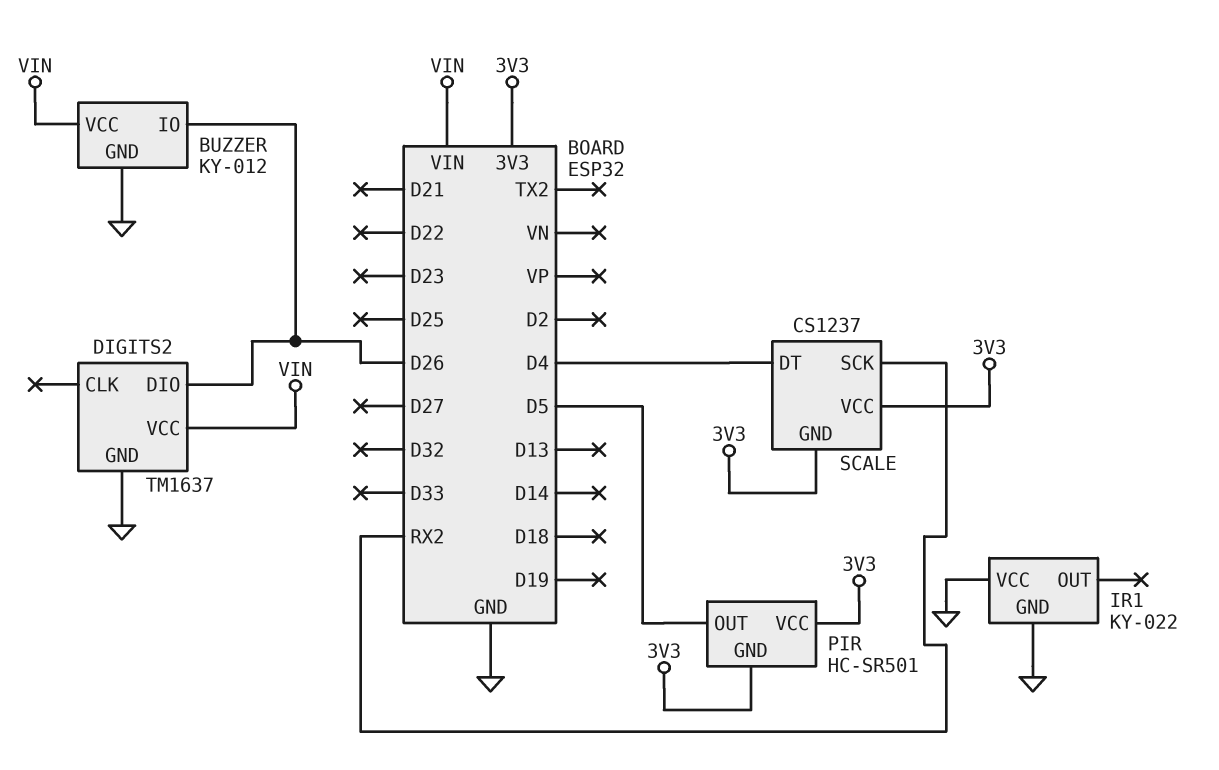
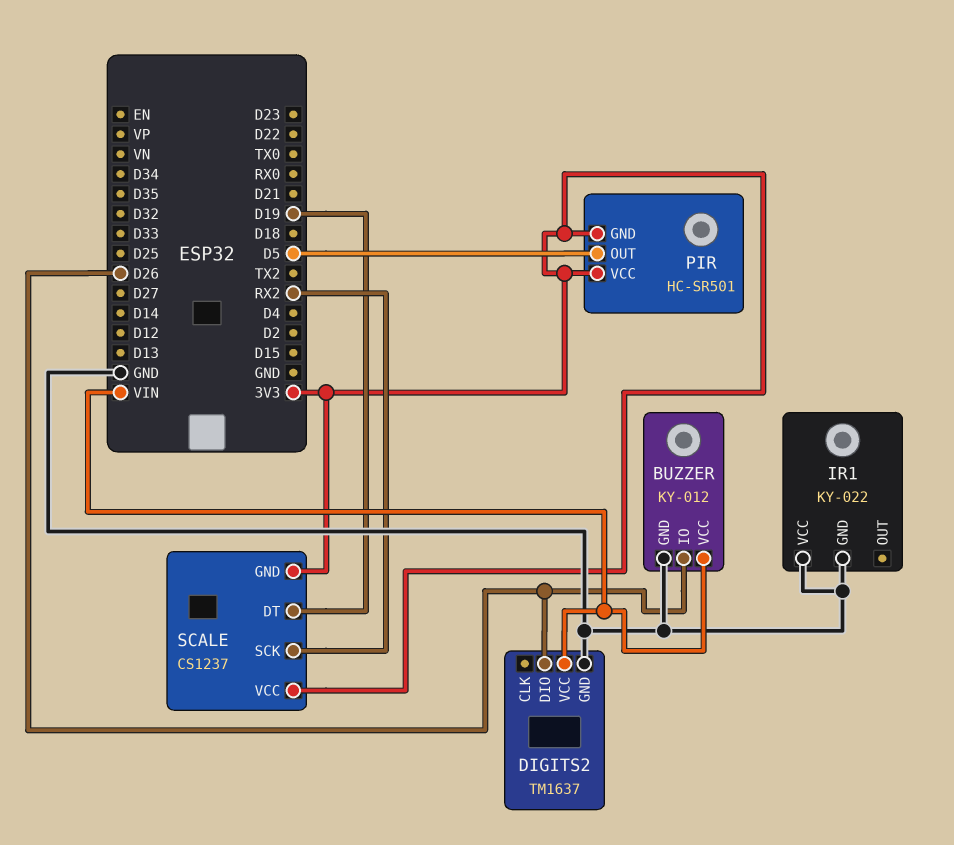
SCALE pin DT: D4 -> D19

